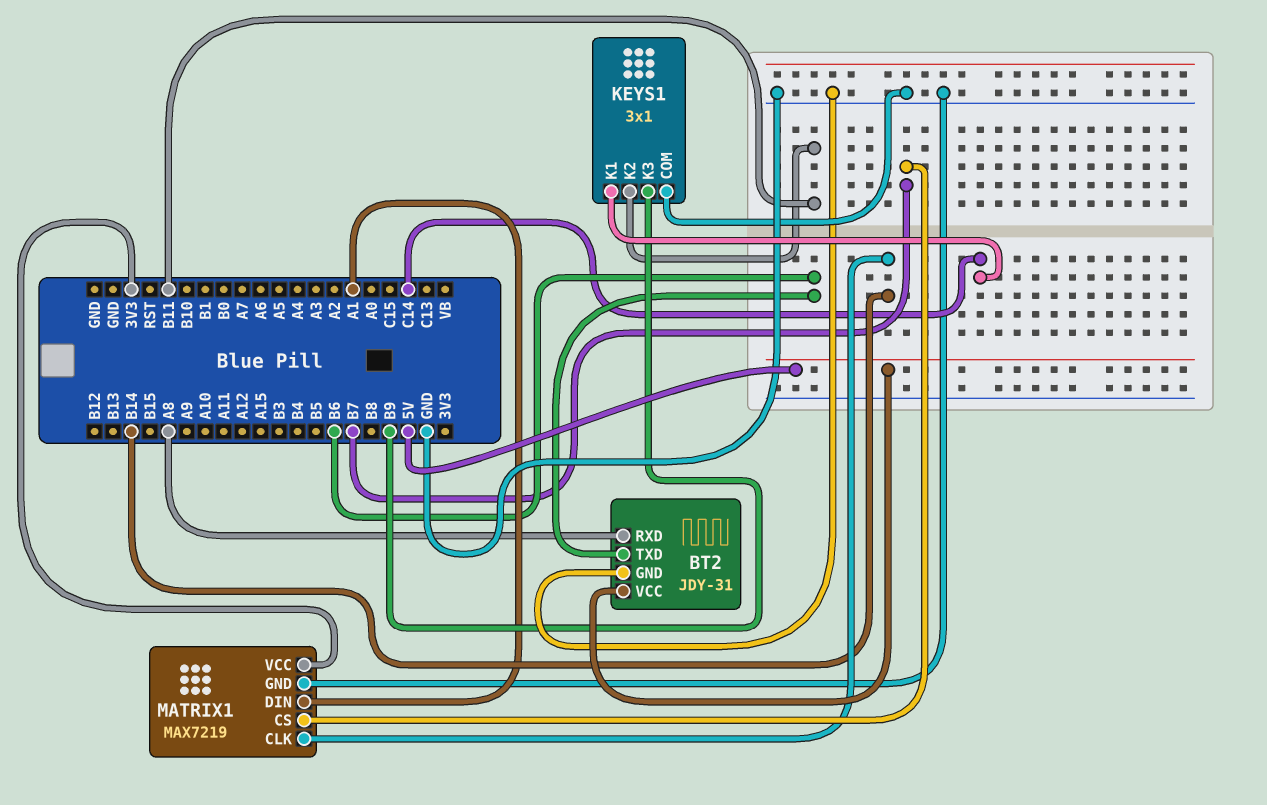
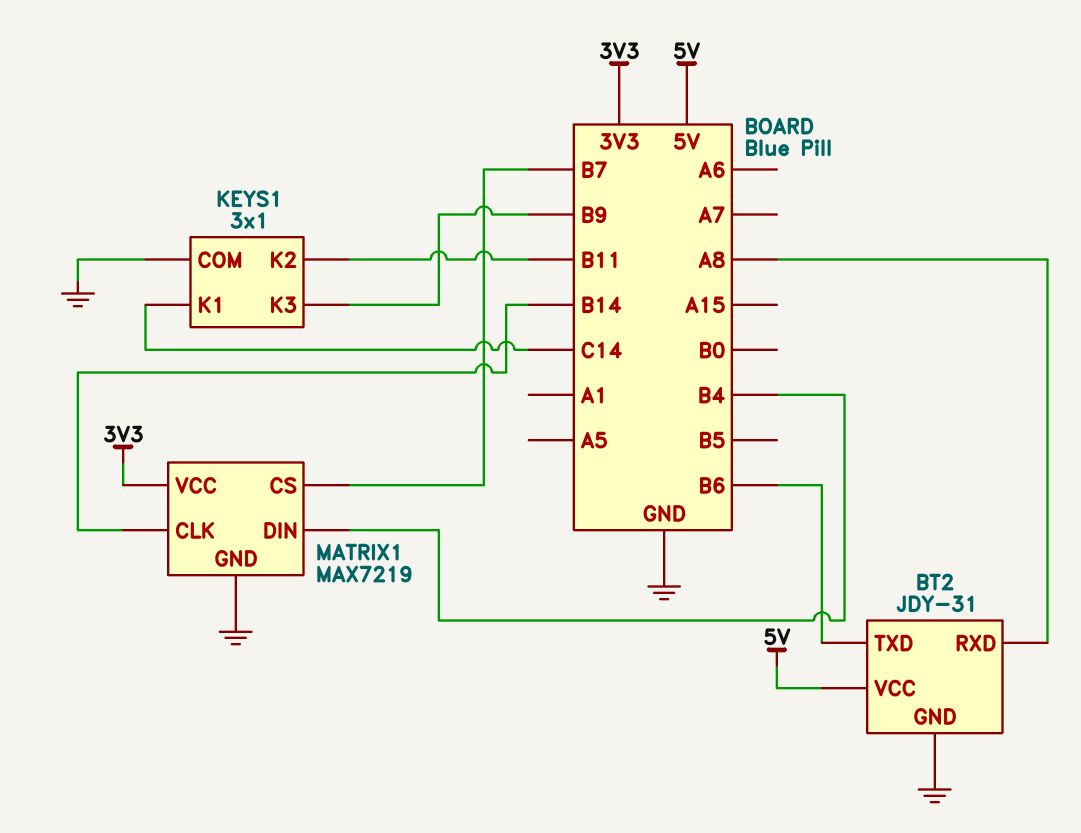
MATRIX1 pin DIN: A1 -> B4

